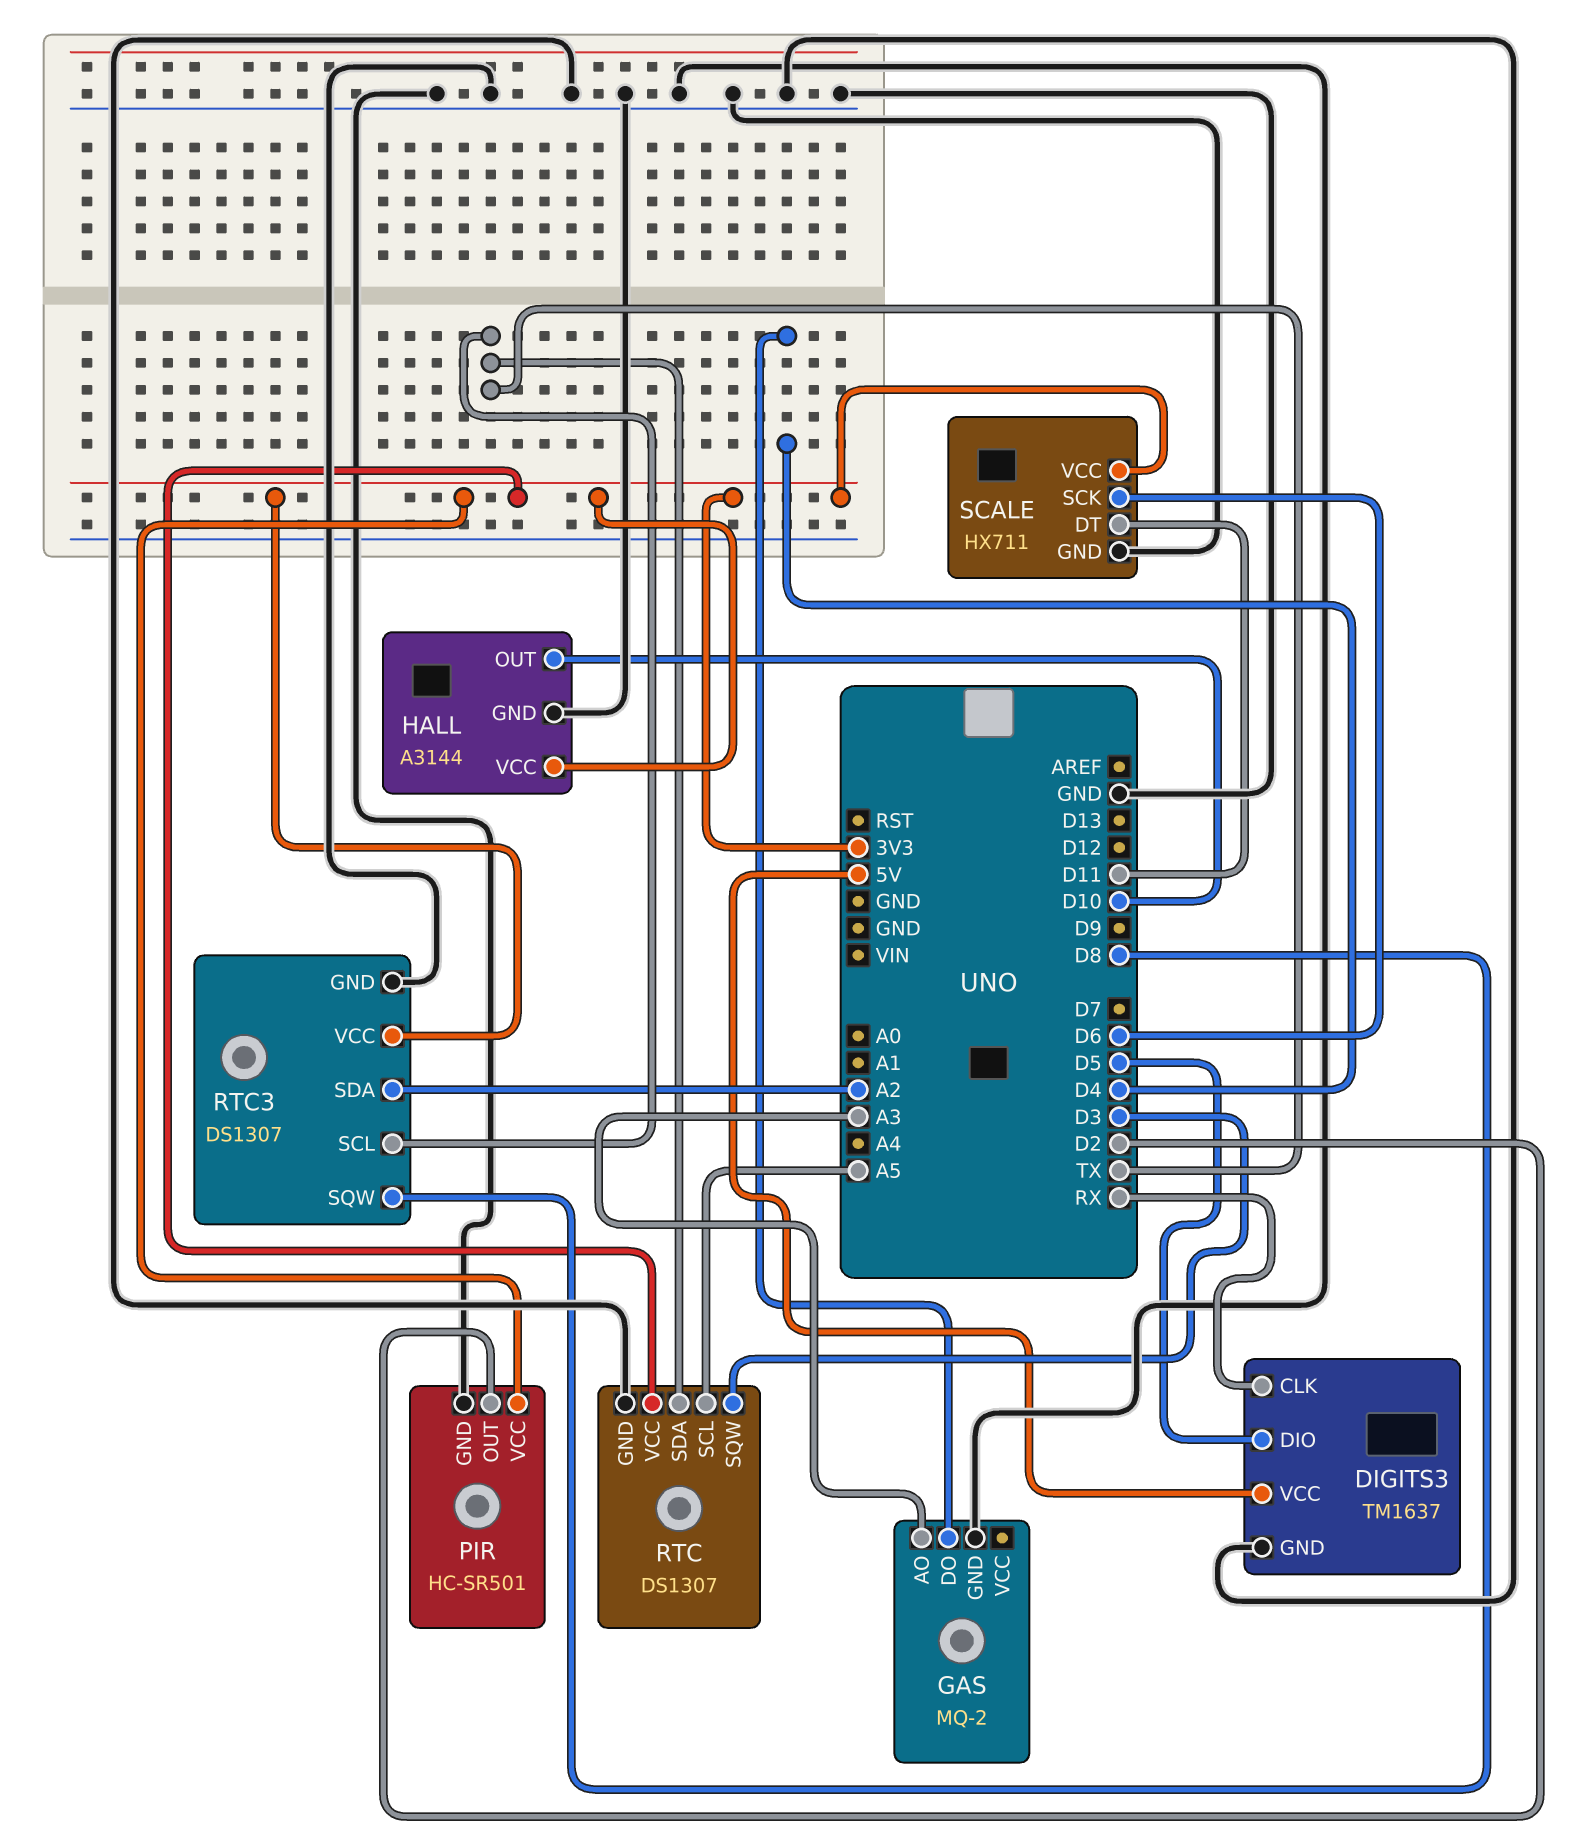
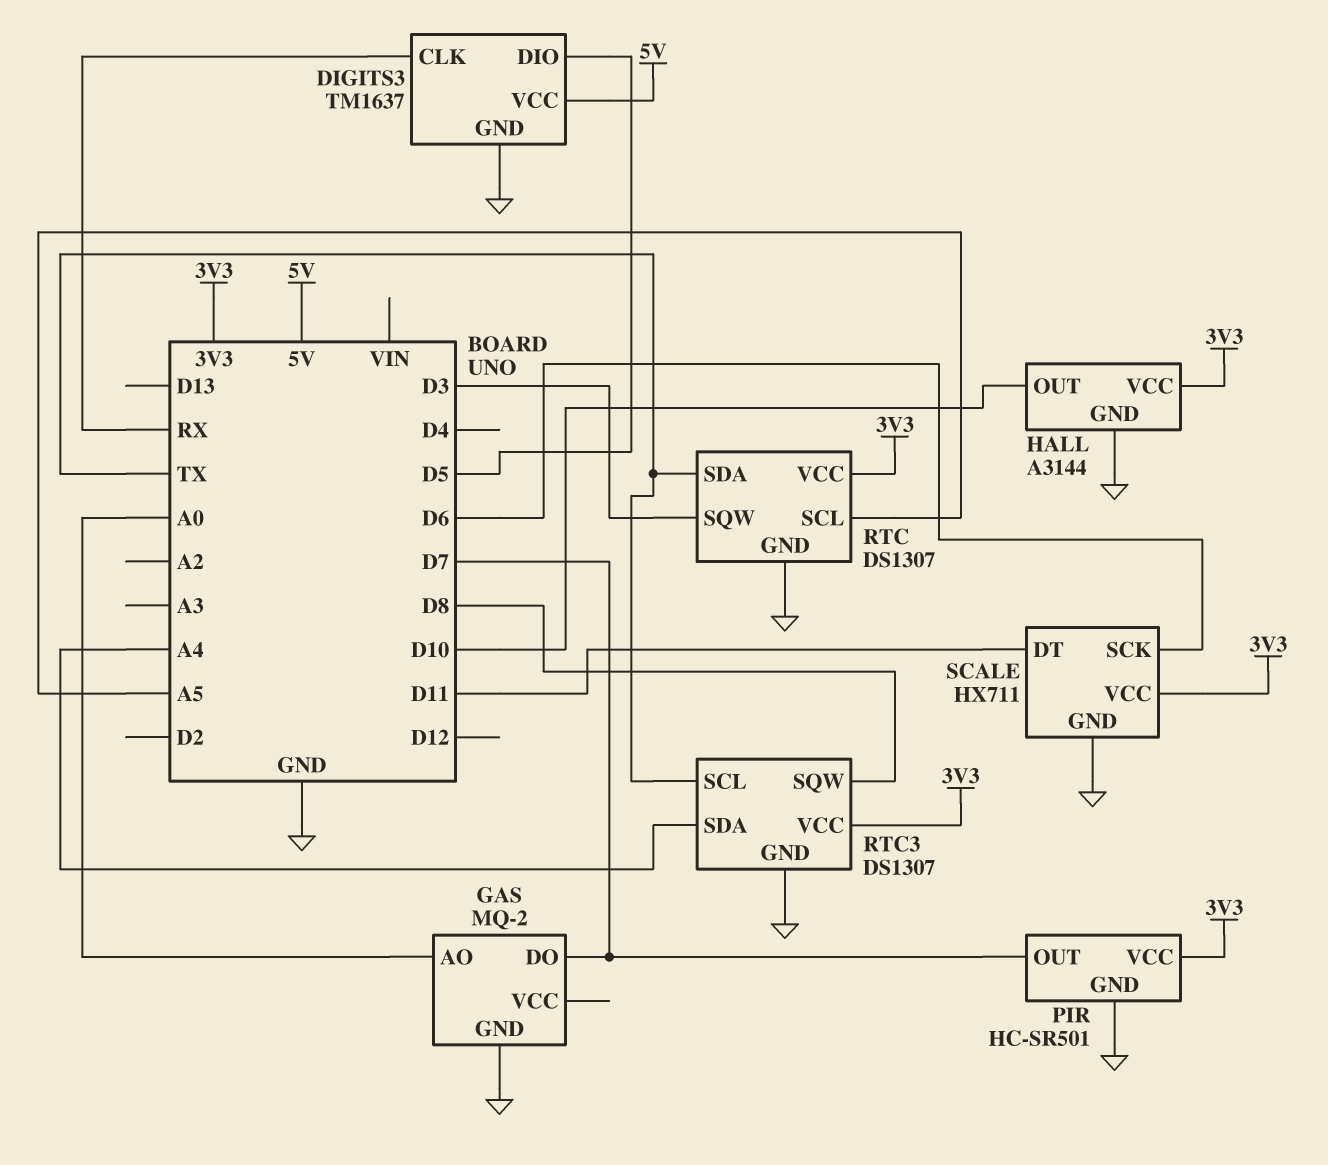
GAS pin AO: A3 -> A0
GAS pin DO: D4 -> D7
PIR pin OUT: D2 -> D7
RTC3 pin SDA: A2 -> A4

